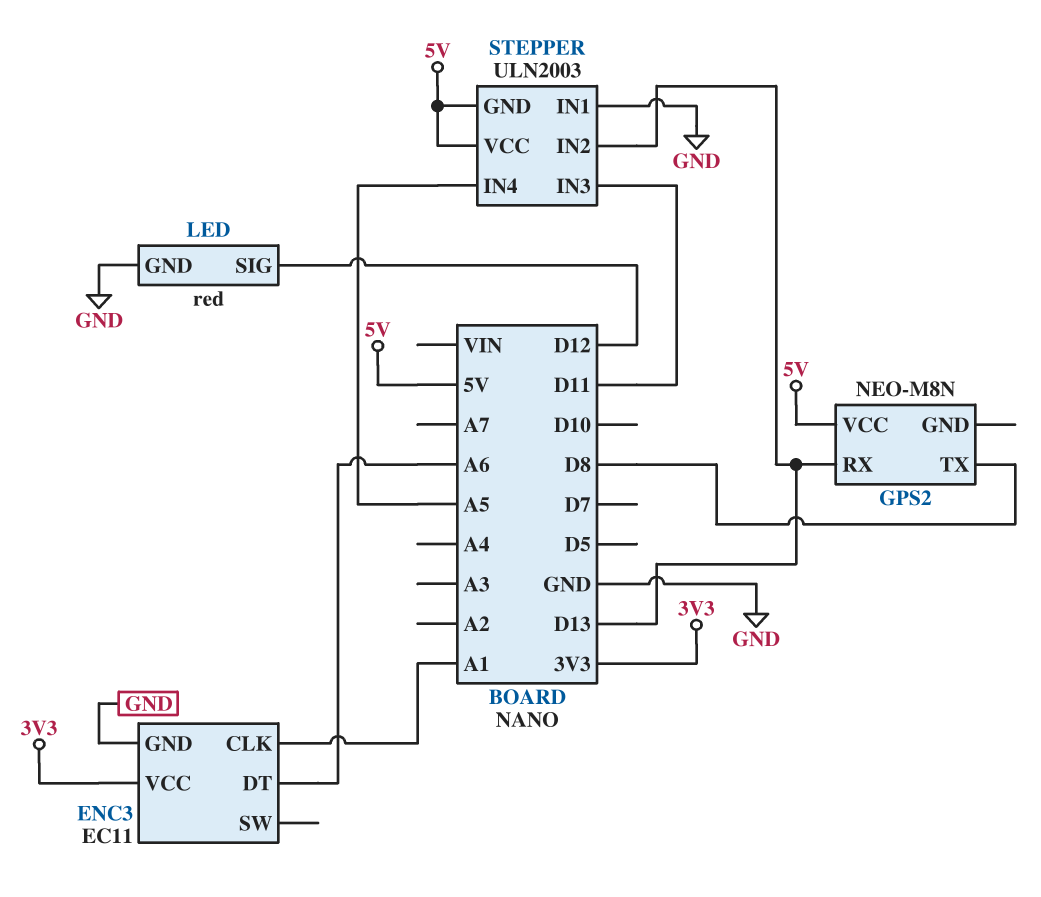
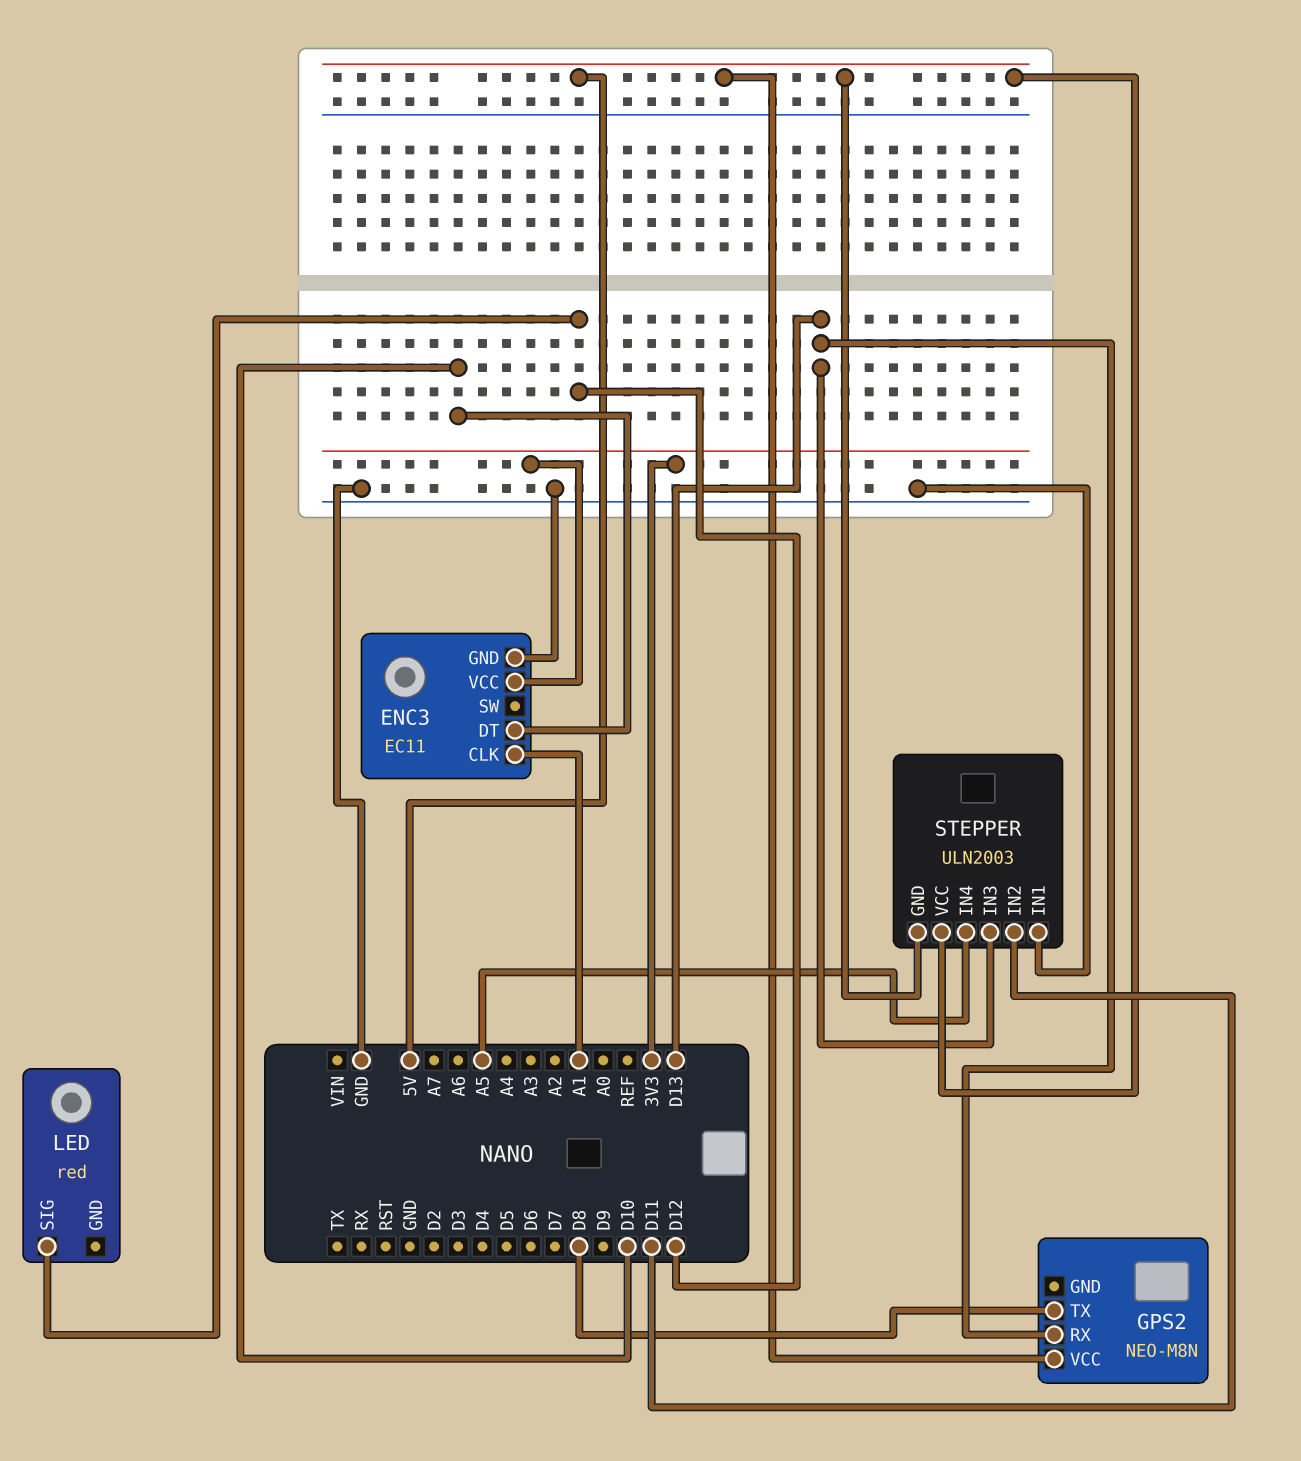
ENC3 pin DT: A6 -> D10
LED pin GND: GND -> none
STEPPER pin IN2: D13 -> D11
STEPPER pin IN3: D11 -> D13

